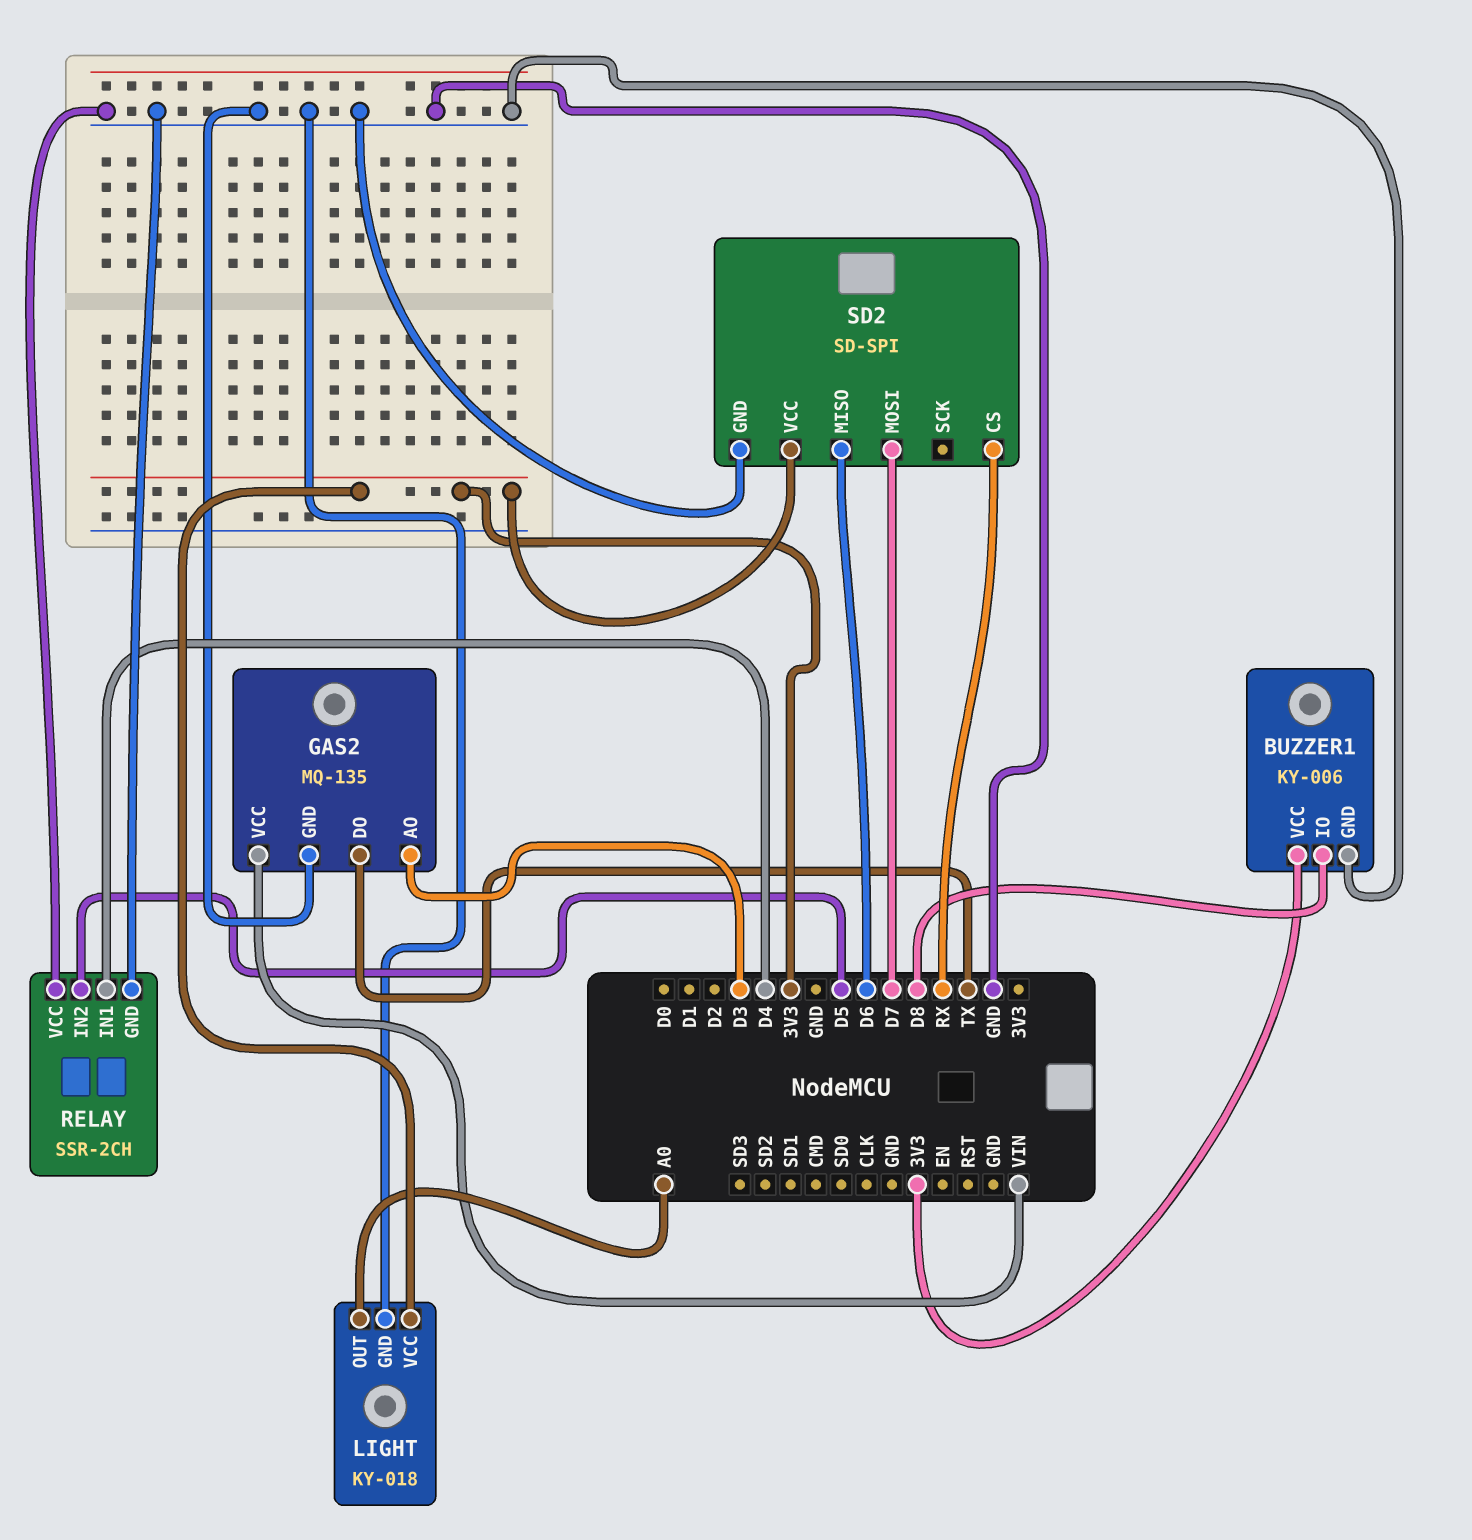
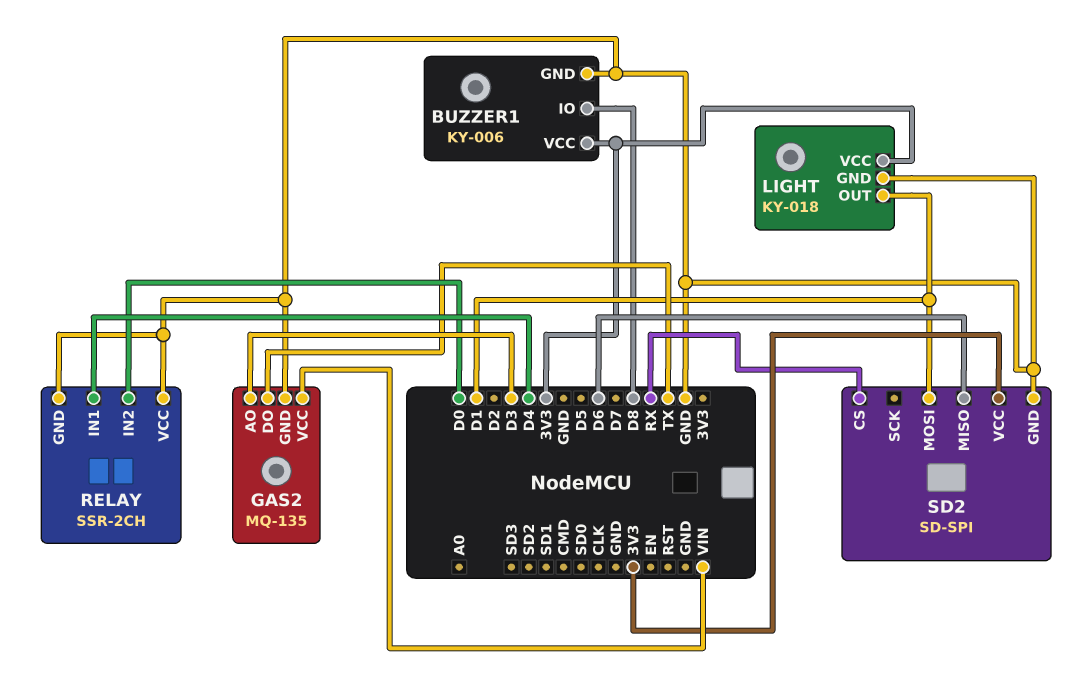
LIGHT pin OUT: A0 -> D1
RELAY pin IN2: D5 -> D0
SD2 pin MOSI: D7 -> D1

